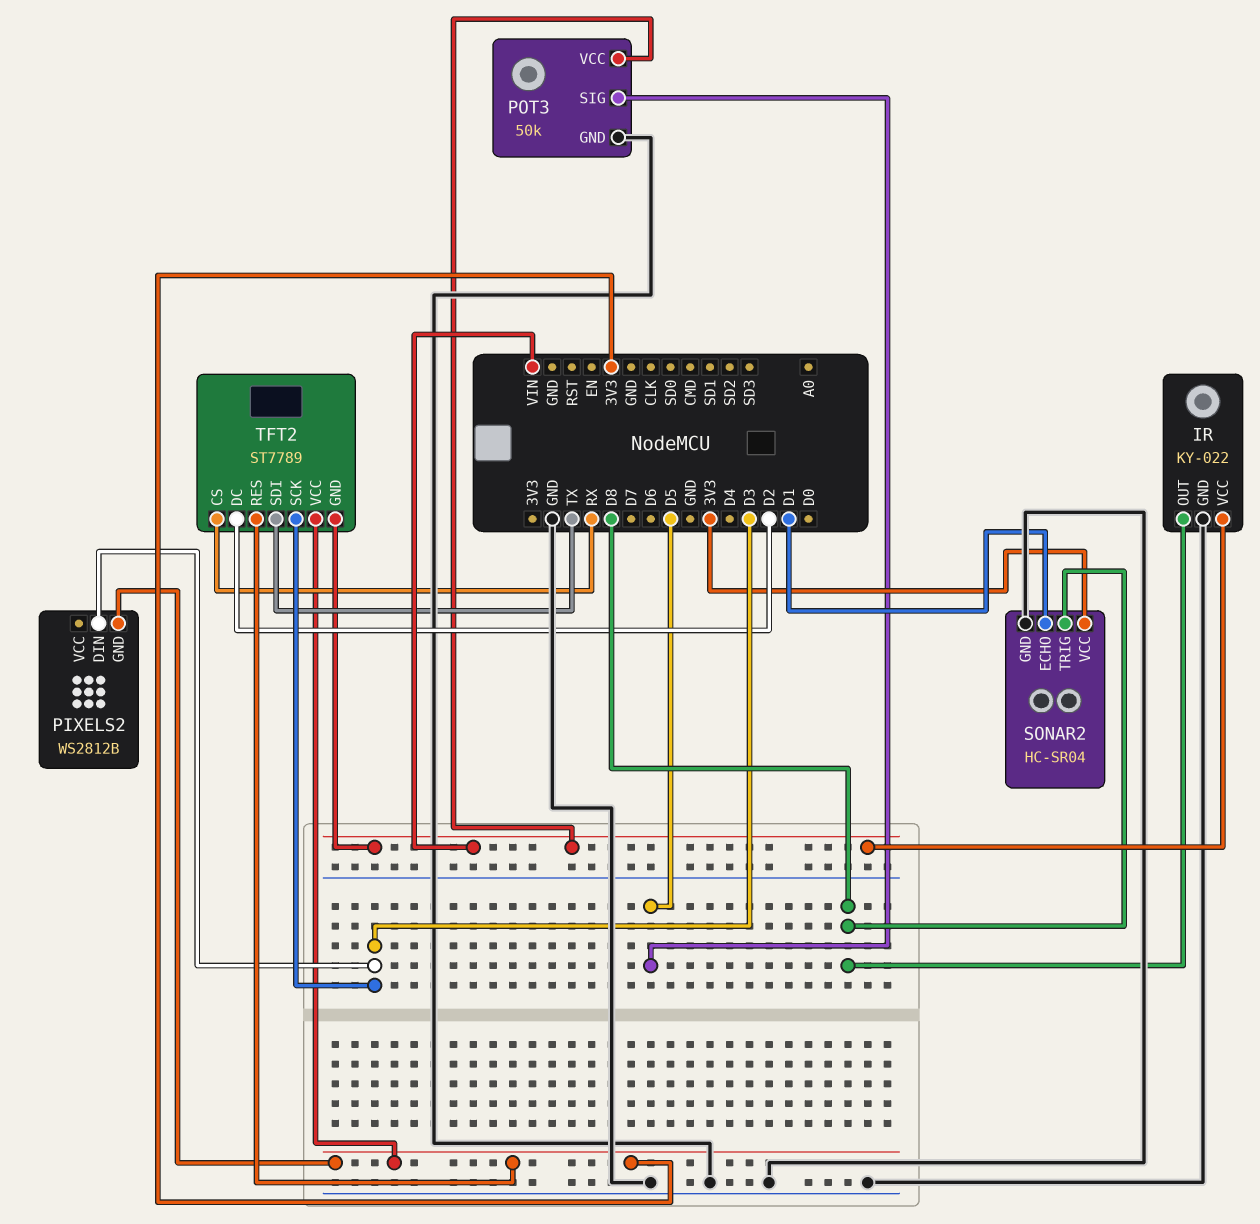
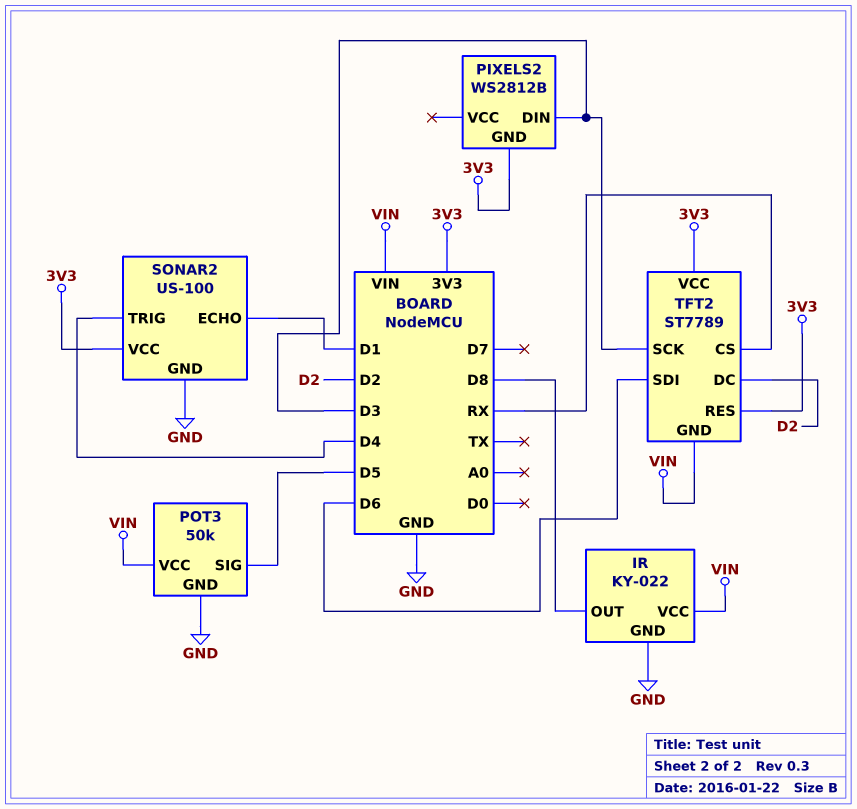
SONAR2: HC-SR04 -> US-100
SONAR2 pin TRIG: D8 -> D4
TFT2 pin SDI: TX -> D6

